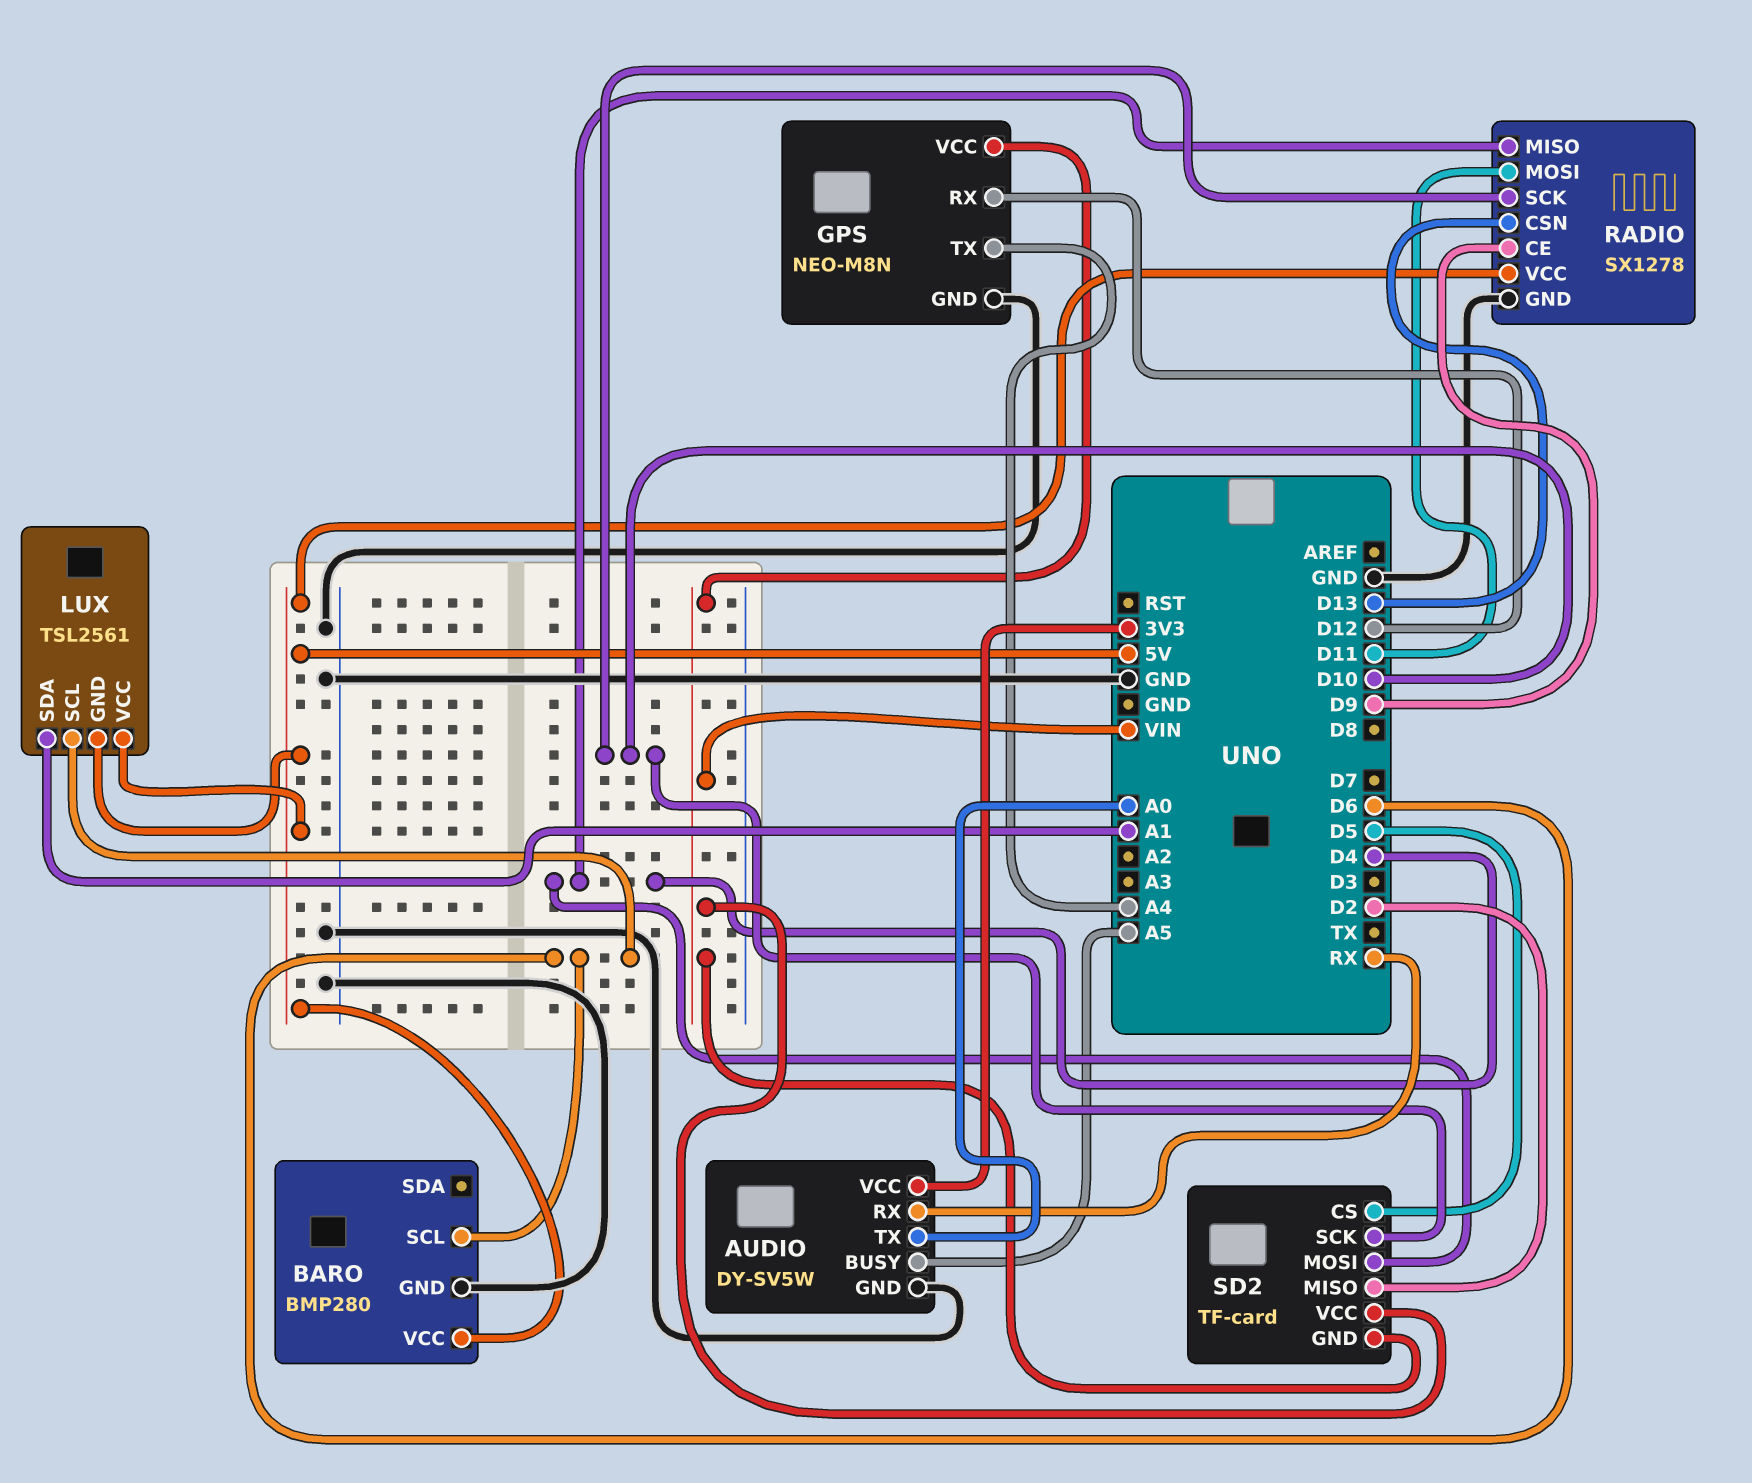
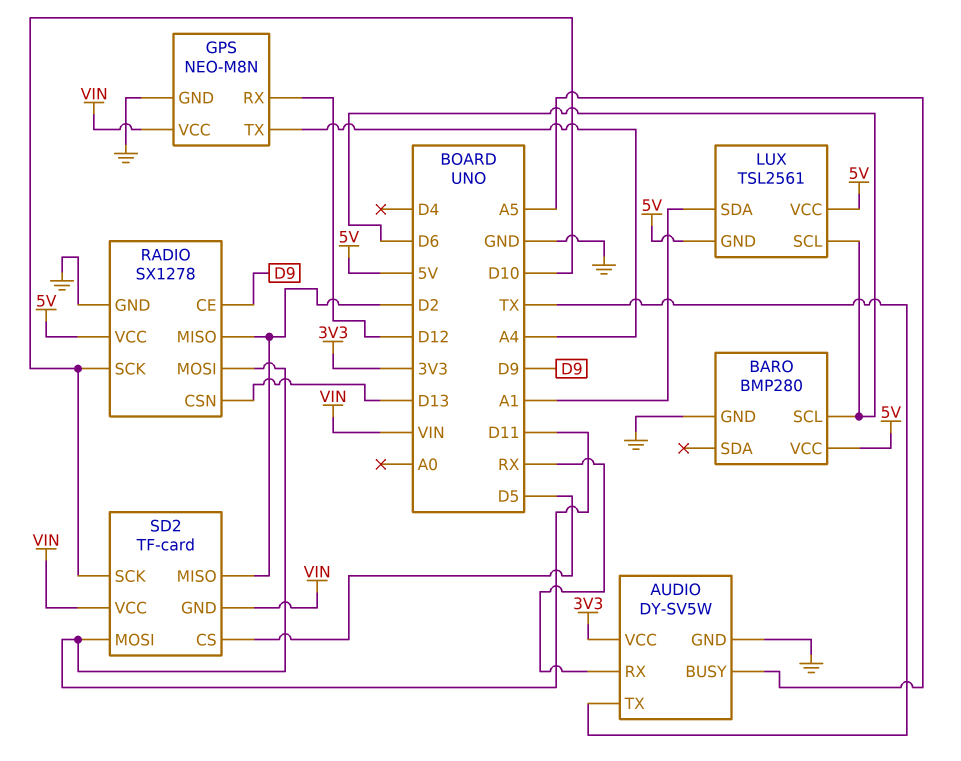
AUDIO pin TX: A0 -> TX
RADIO pin MISO: D4 -> D2
SD2 pin MOSI: D4 -> D11

